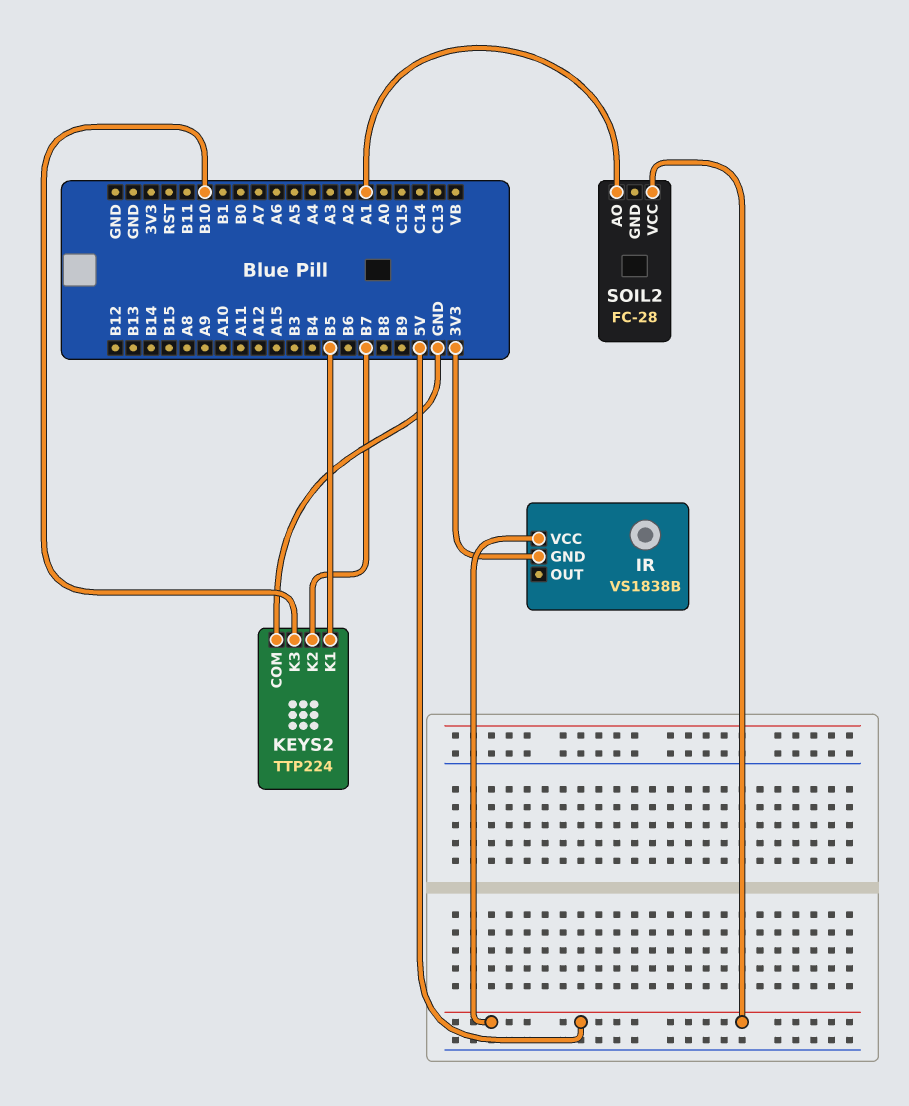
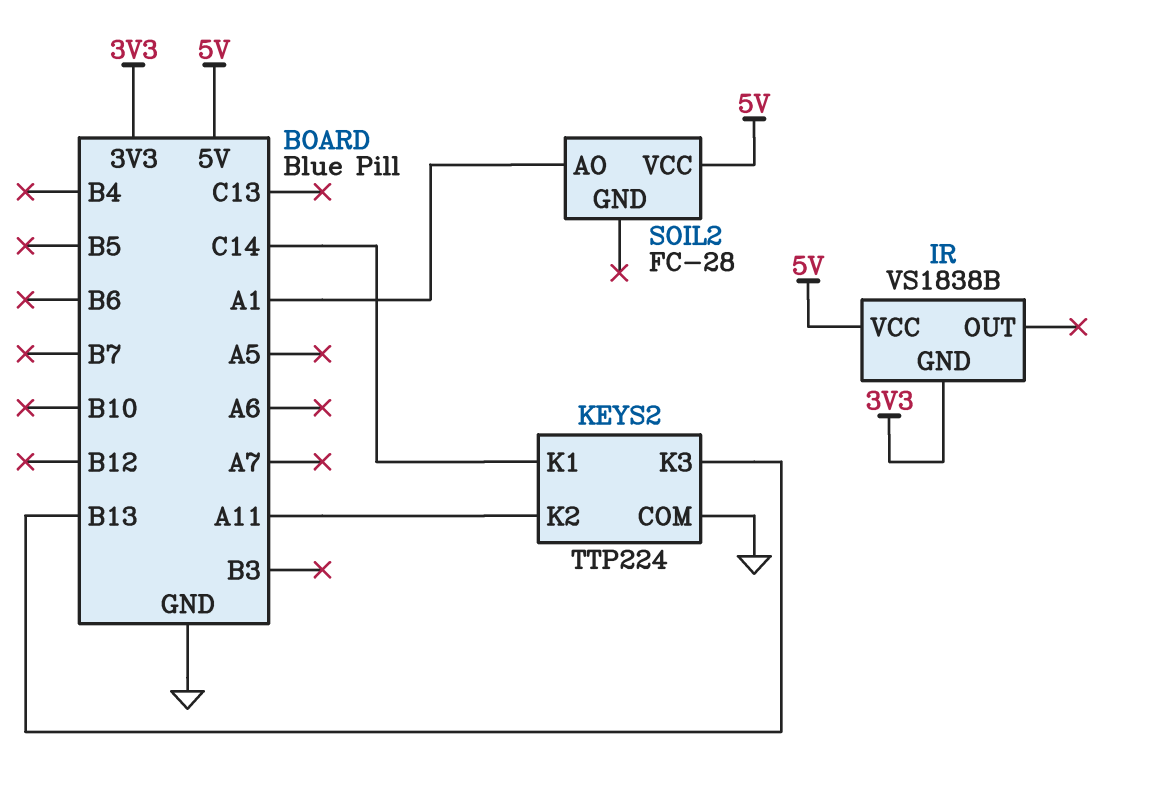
KEYS2 pin K1: B5 -> C14
KEYS2 pin K2: B7 -> A11
KEYS2 pin K3: B10 -> B13

